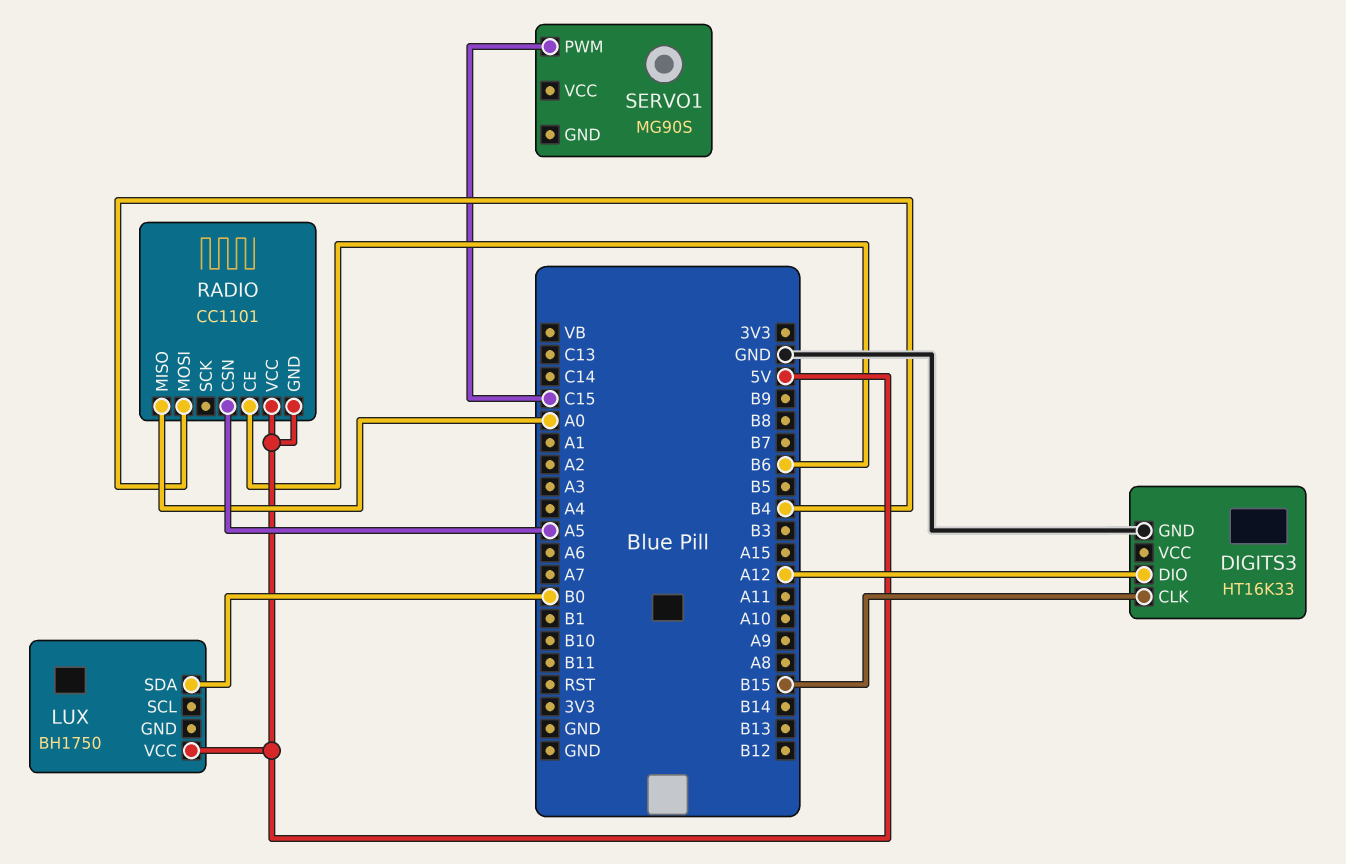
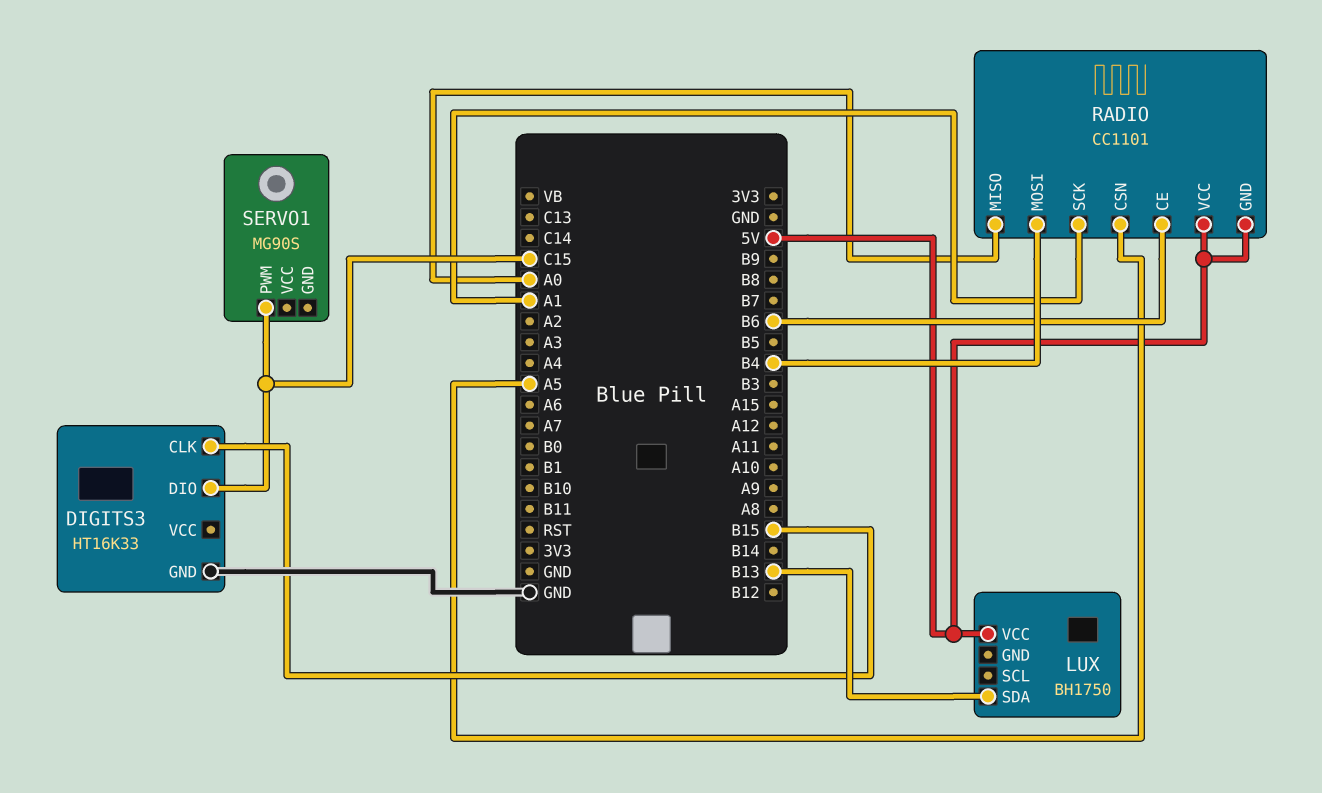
DIGITS3 pin DIO: A12 -> C15
LUX pin SDA: B0 -> B13
RADIO pin SCK: none -> A1

